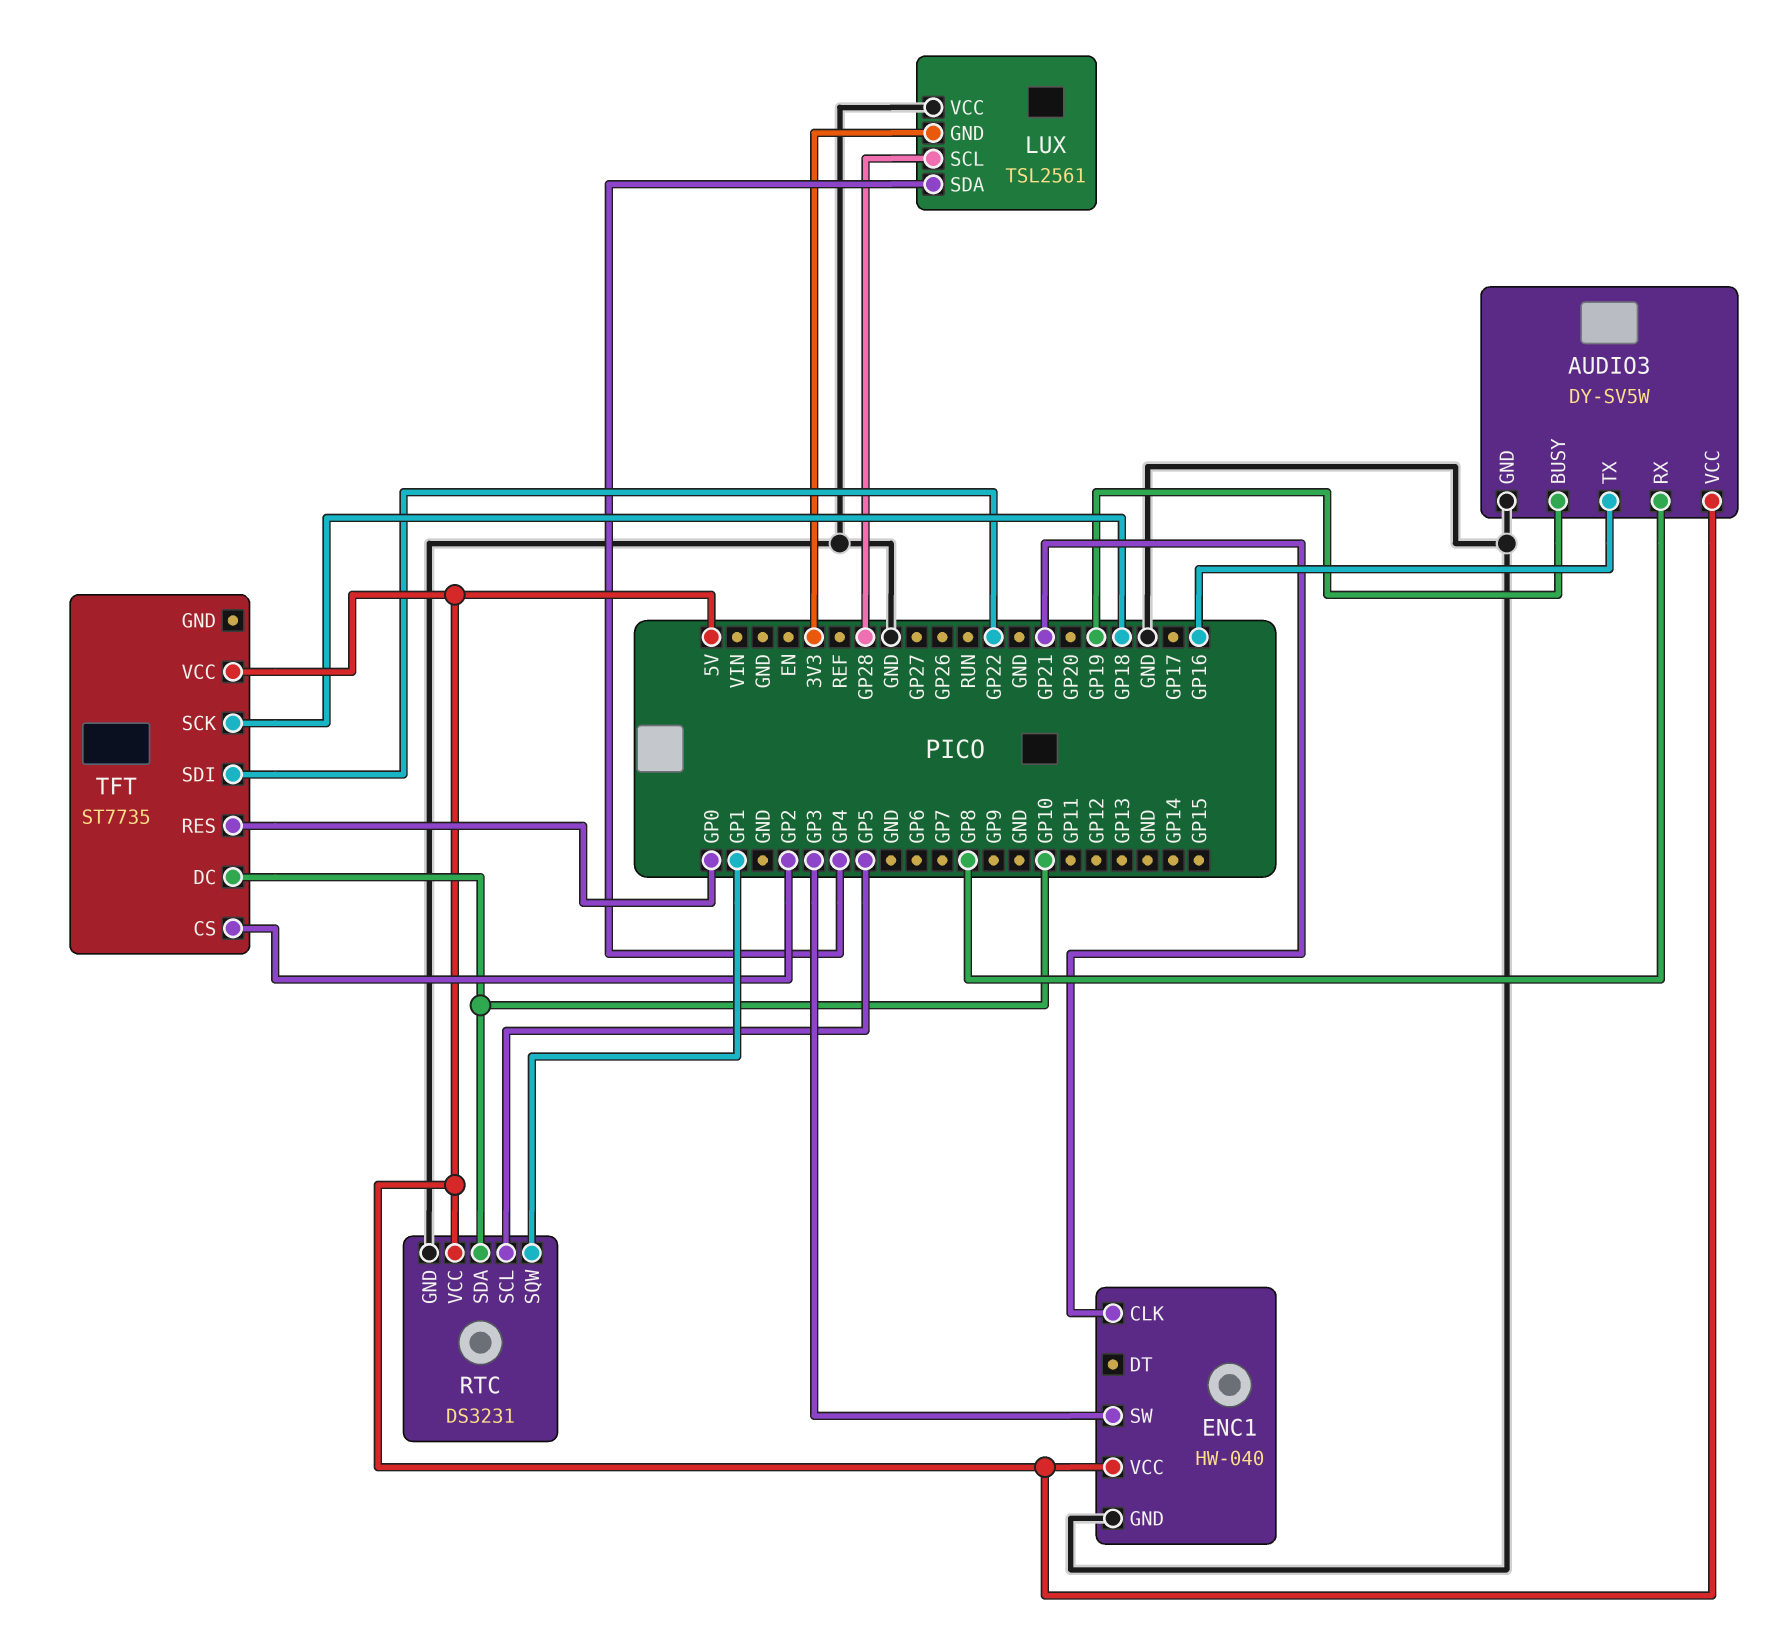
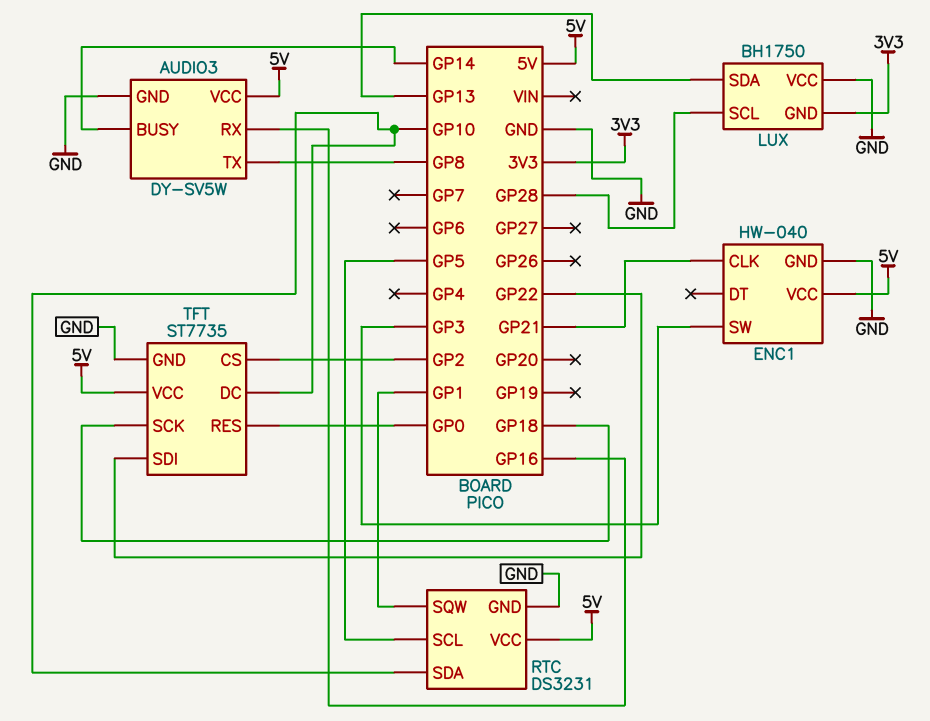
AUDIO3 pin BUSY: GP19 -> GP14
AUDIO3 pin RX: GP8 -> GP16
AUDIO3 pin TX: GP16 -> GP8
LUX: TSL2561 -> BH1750
LUX pin SDA: GP4 -> GP13
TFT pin GND: none -> GND

